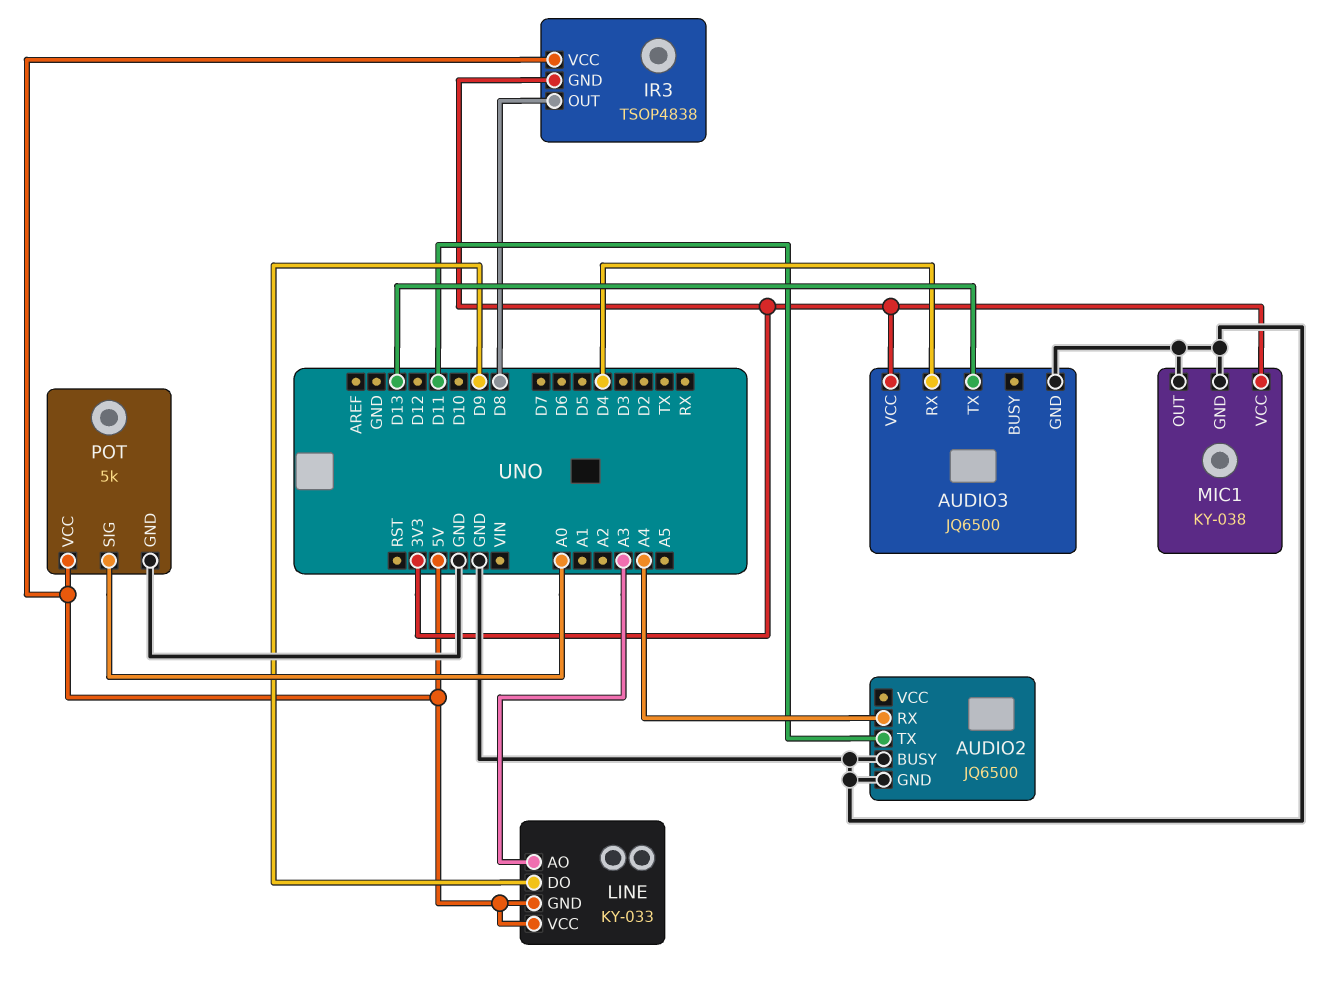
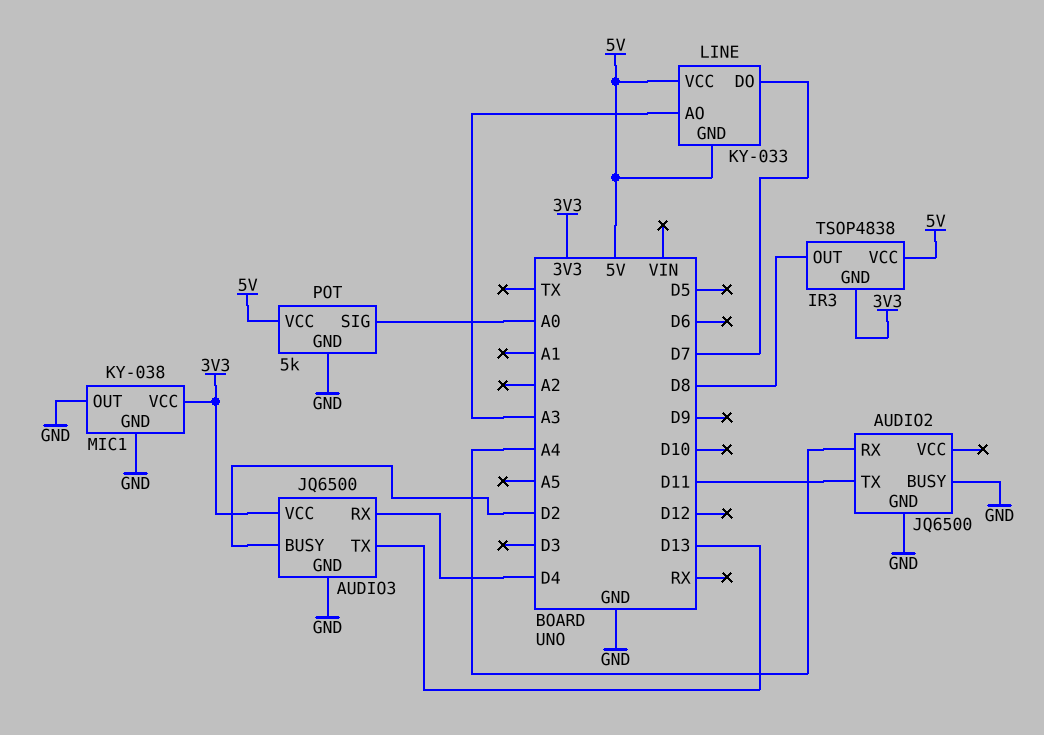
AUDIO3 pin BUSY: none -> D2
LINE pin DO: D9 -> D7

